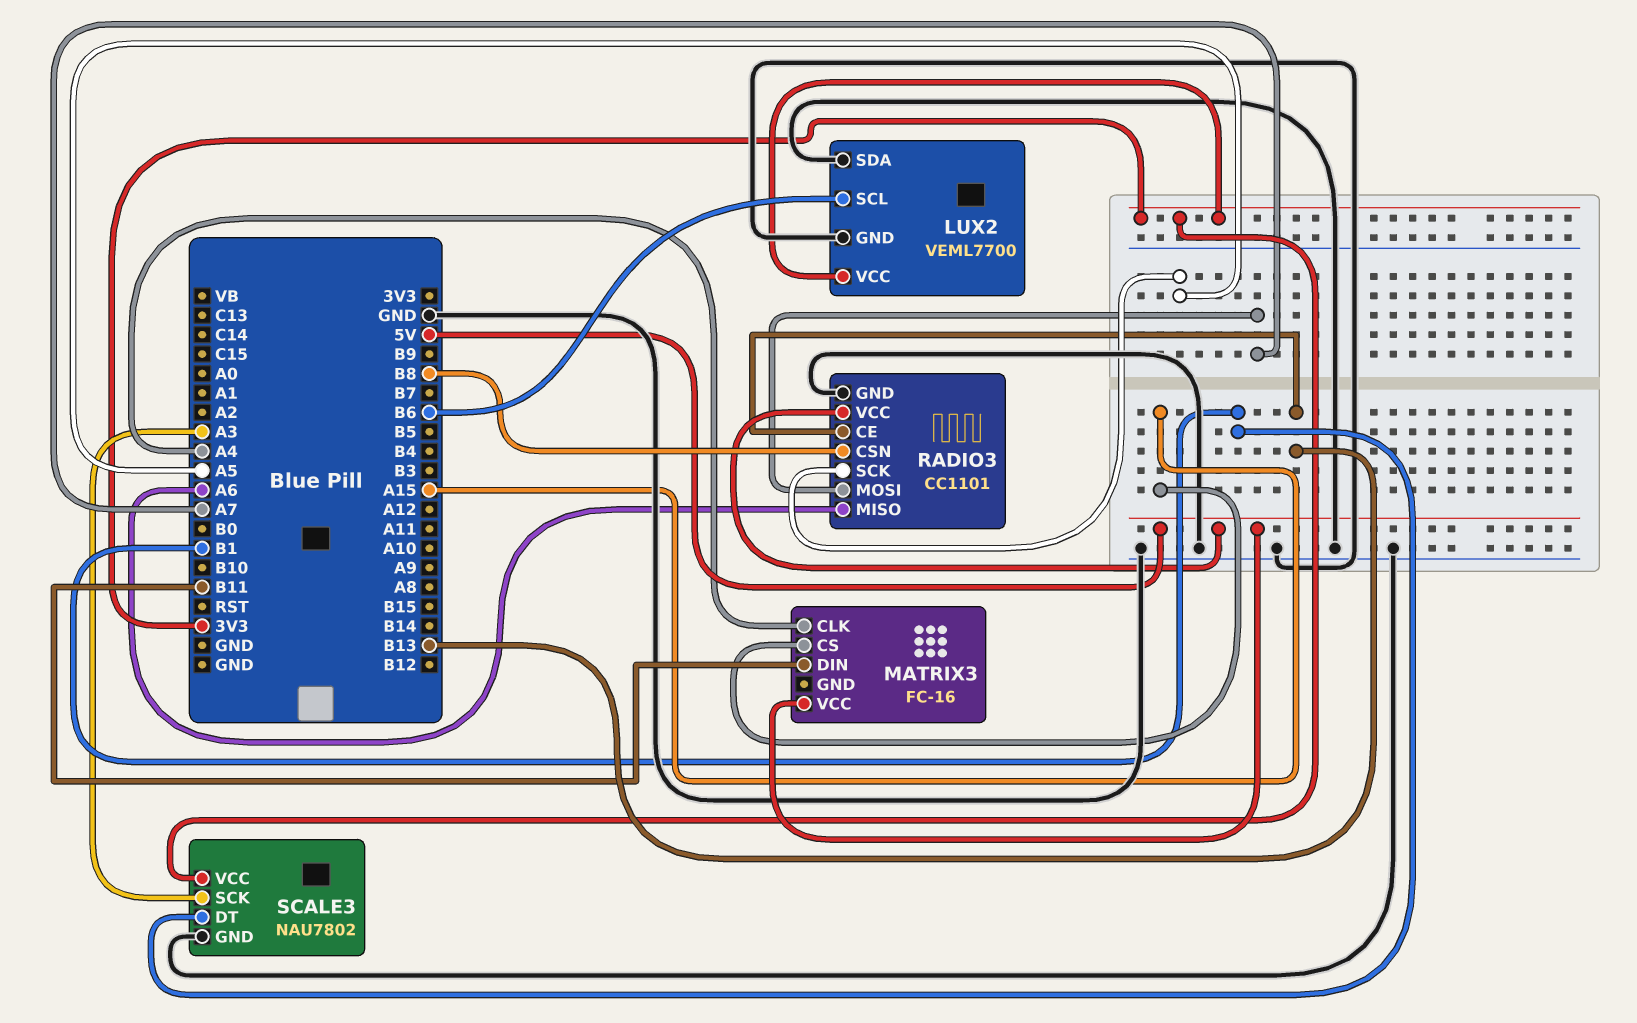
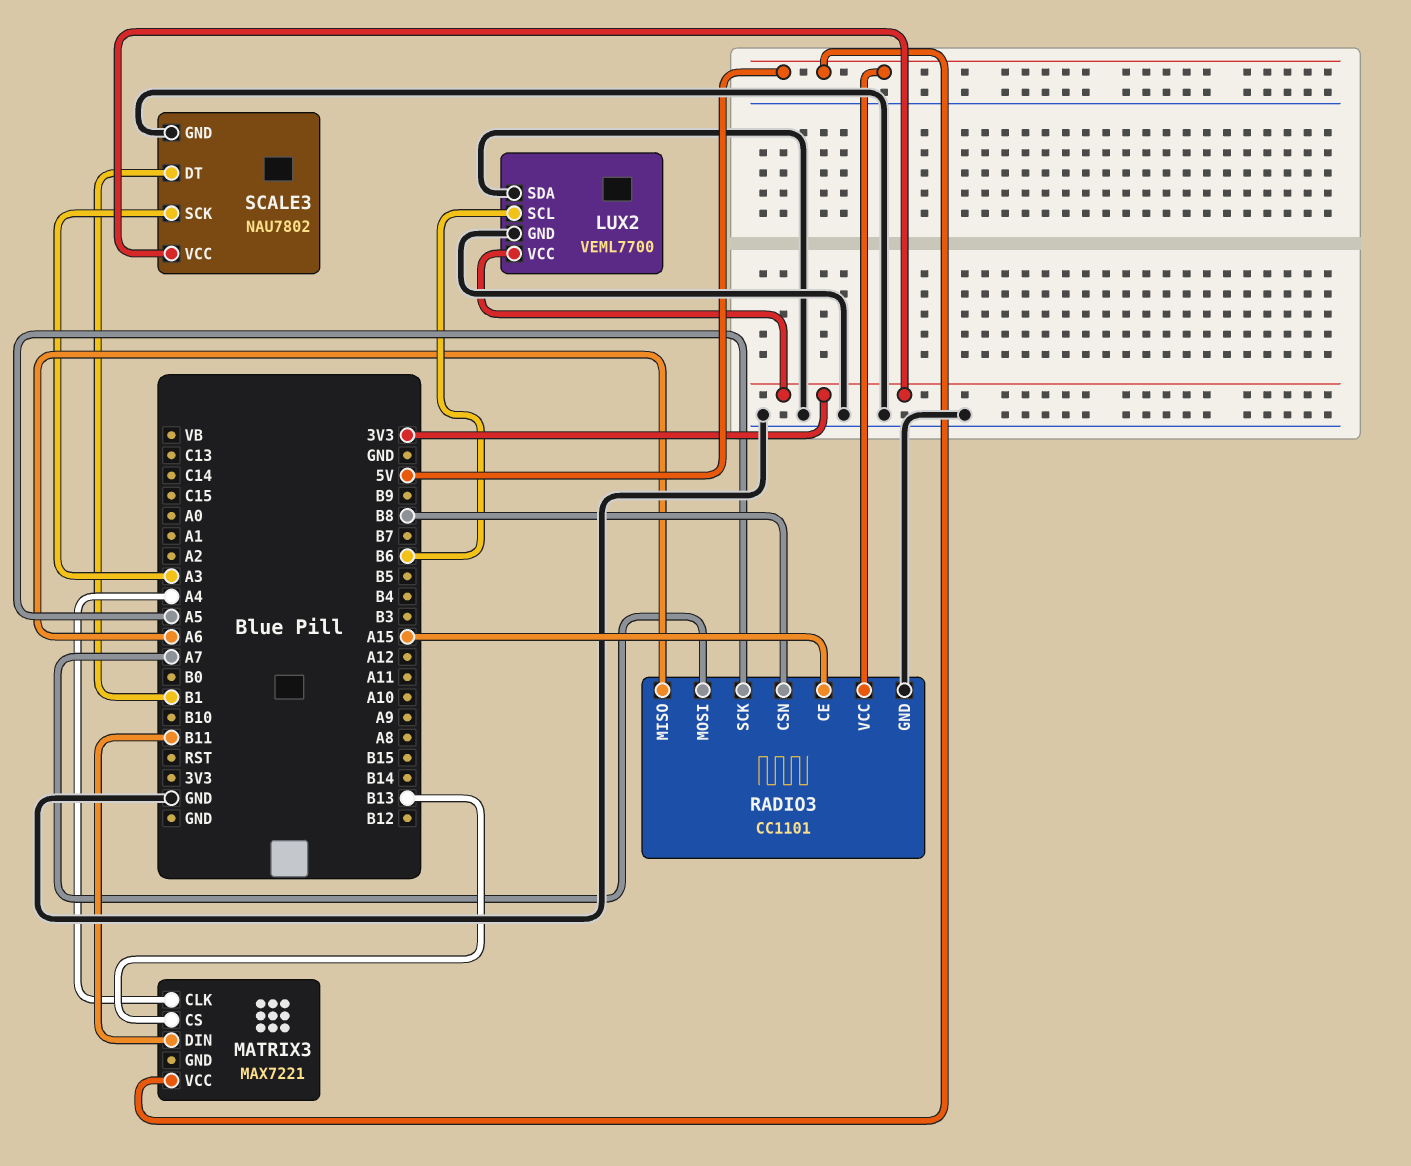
MATRIX3: FC-16 -> MAX7221
MATRIX3 pin CS: A15 -> B13
RADIO3 pin CE: B13 -> A15

